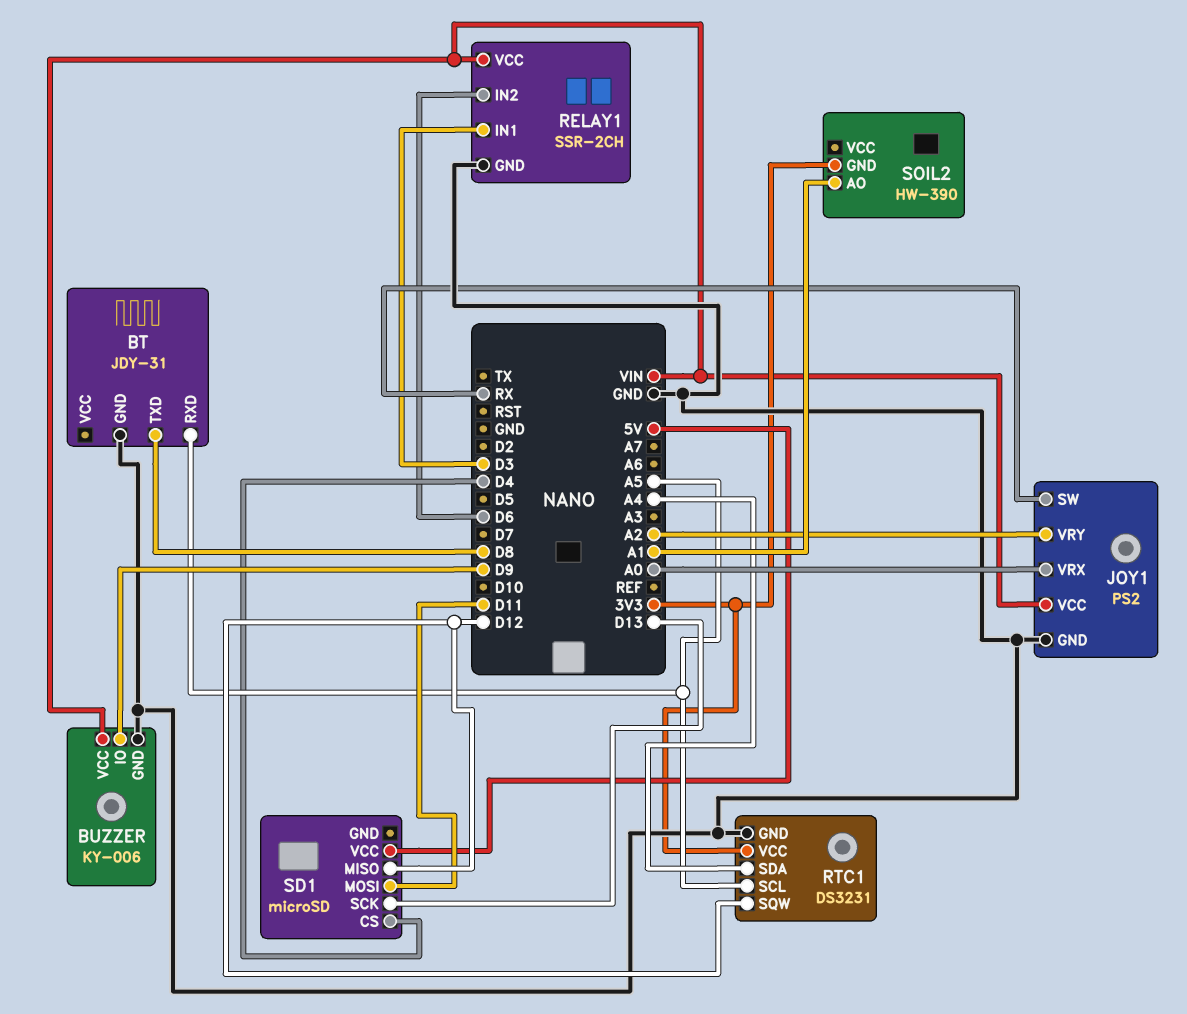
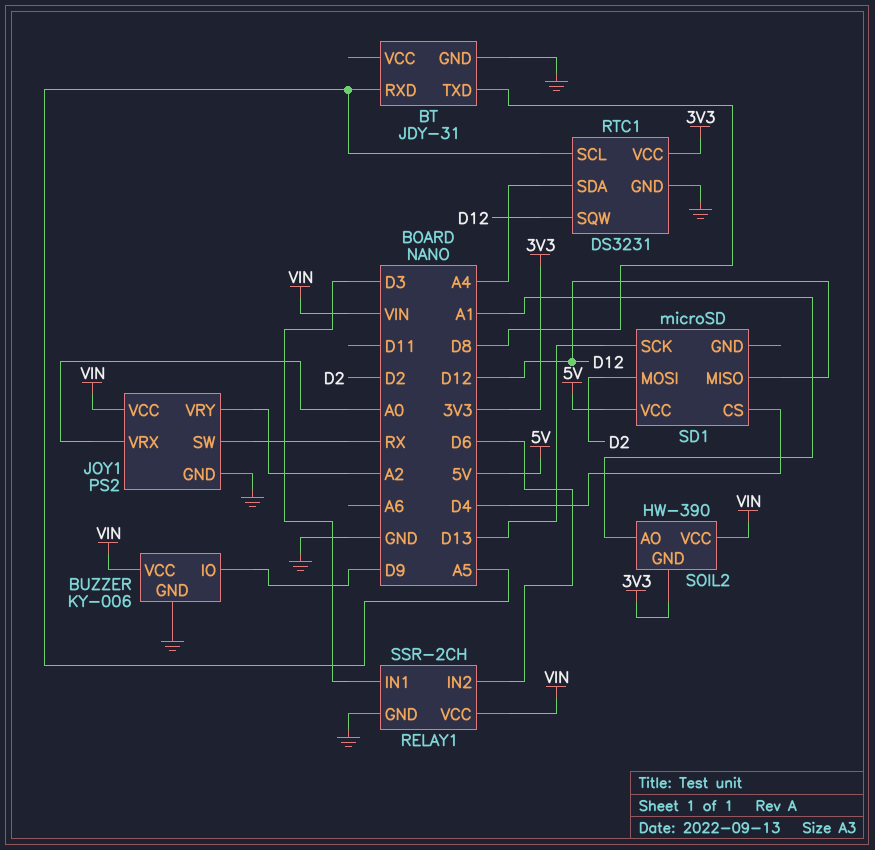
SD1 pin MOSI: D11 -> D2
SOIL2 pin VCC: none -> VIN

